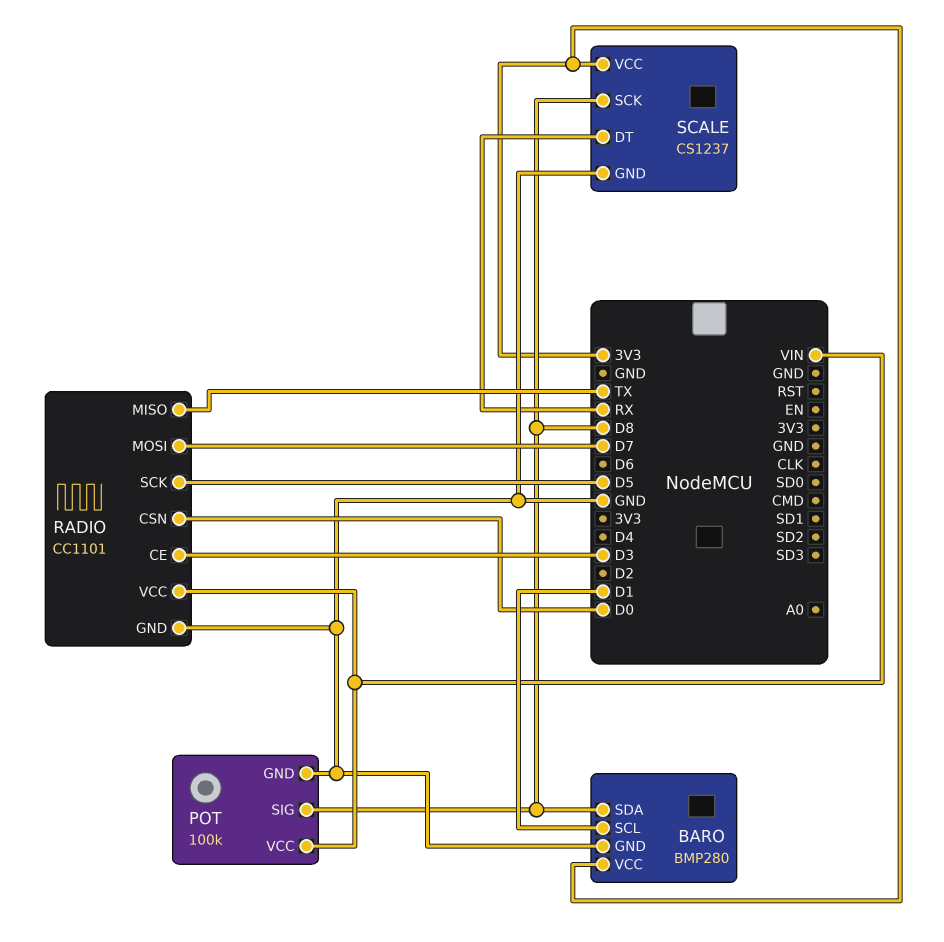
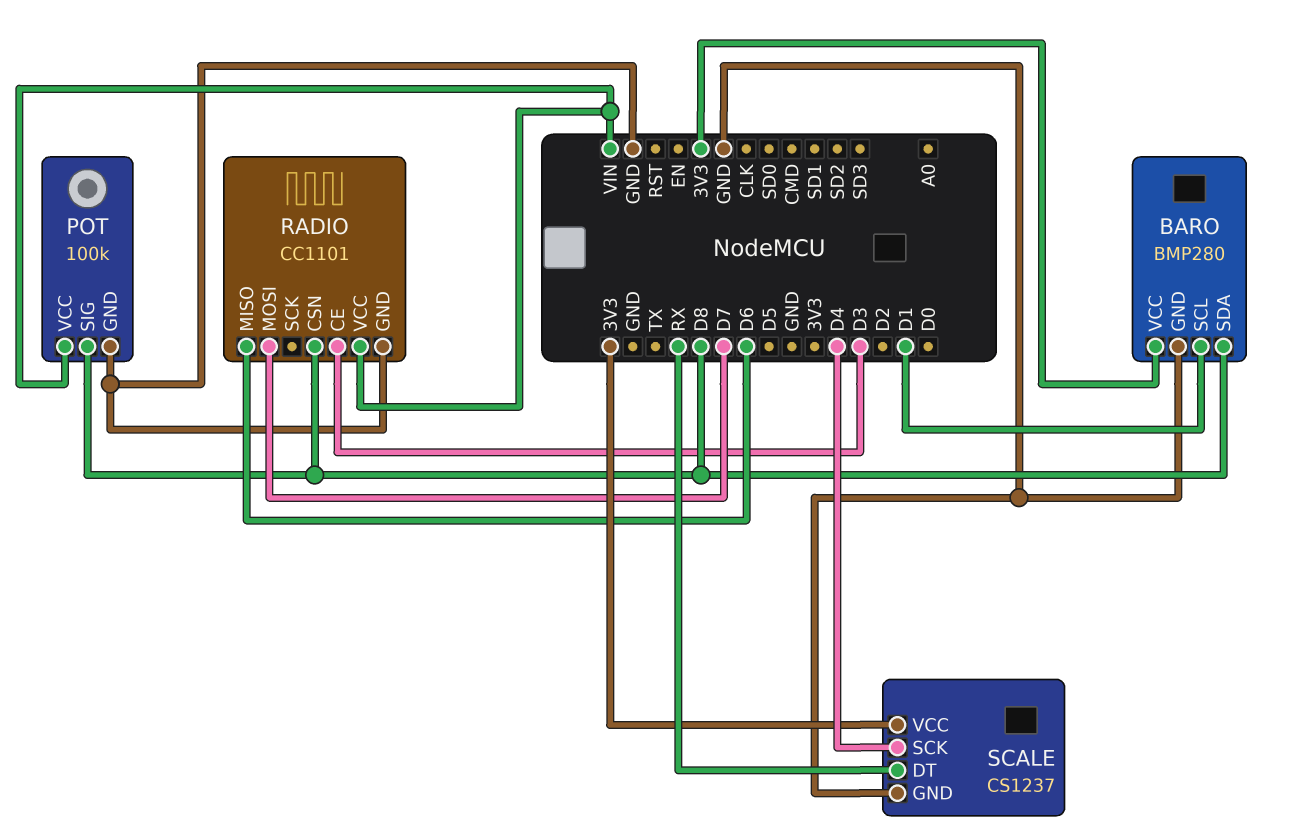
RADIO pin CSN: D0 -> D8
RADIO pin MISO: TX -> D6
RADIO pin SCK: D5 -> none
SCALE pin SCK: D8 -> D4

